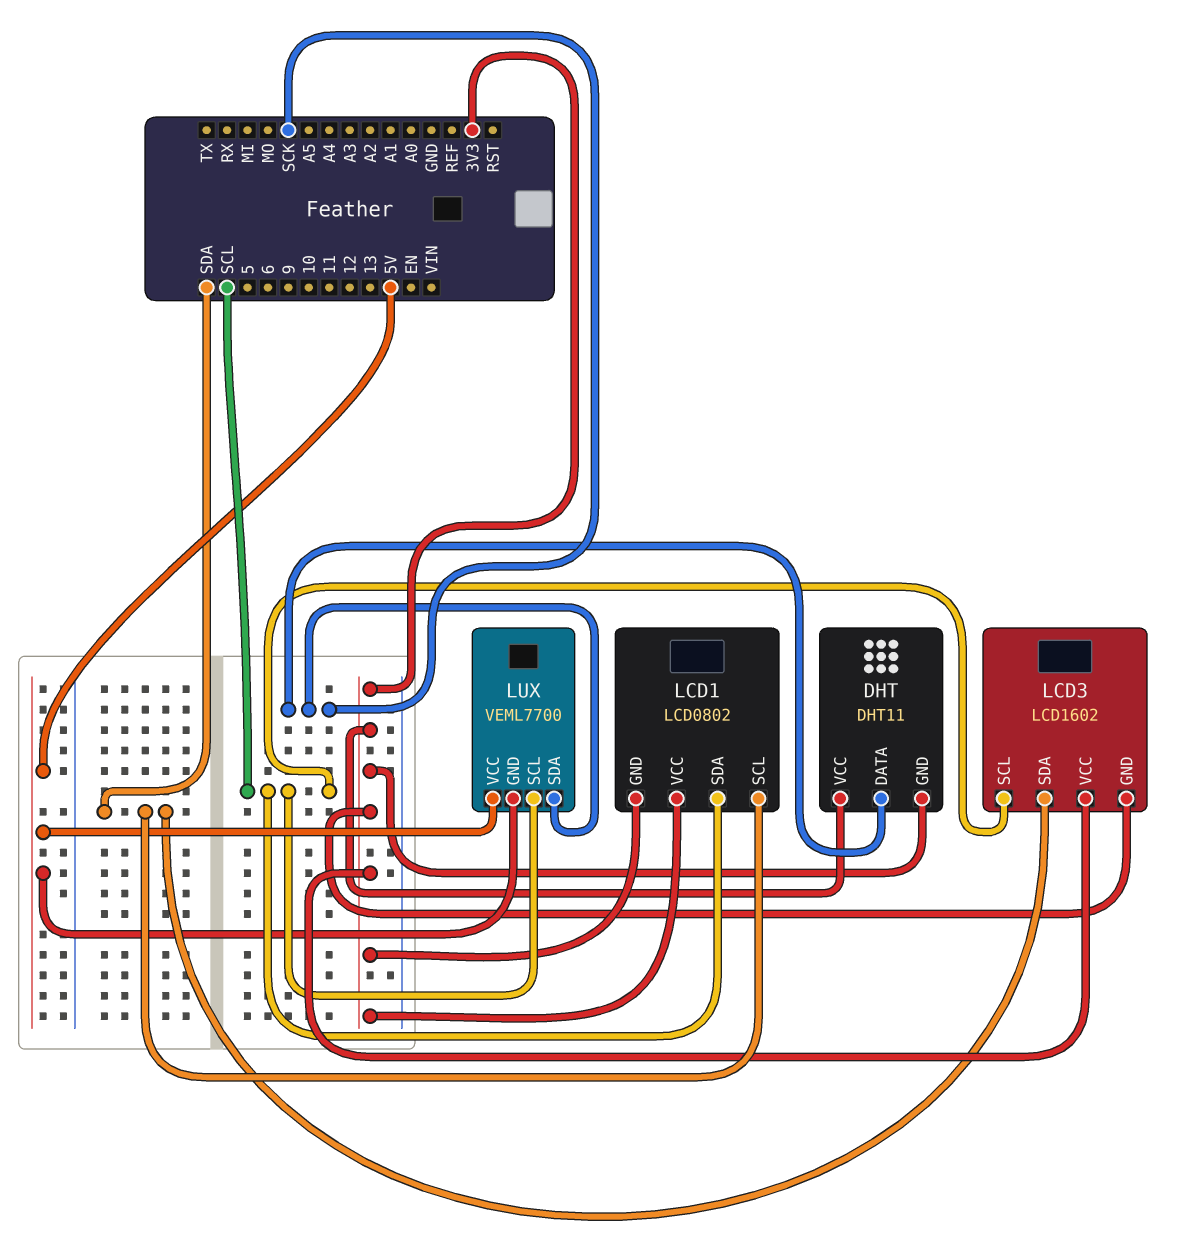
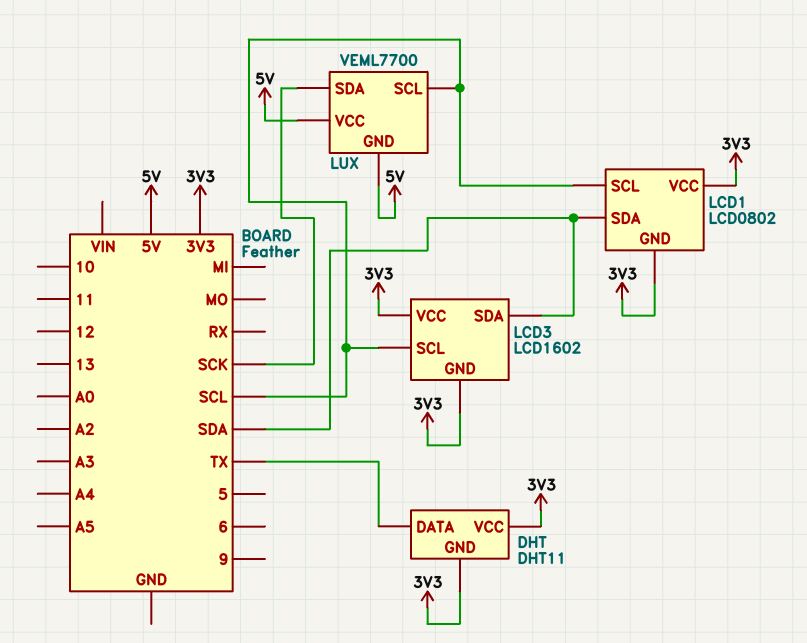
DHT pin DATA: SCK -> TX
LCD1 pin SCL: SDA -> SCL
LCD1 pin SDA: SCL -> SDA

